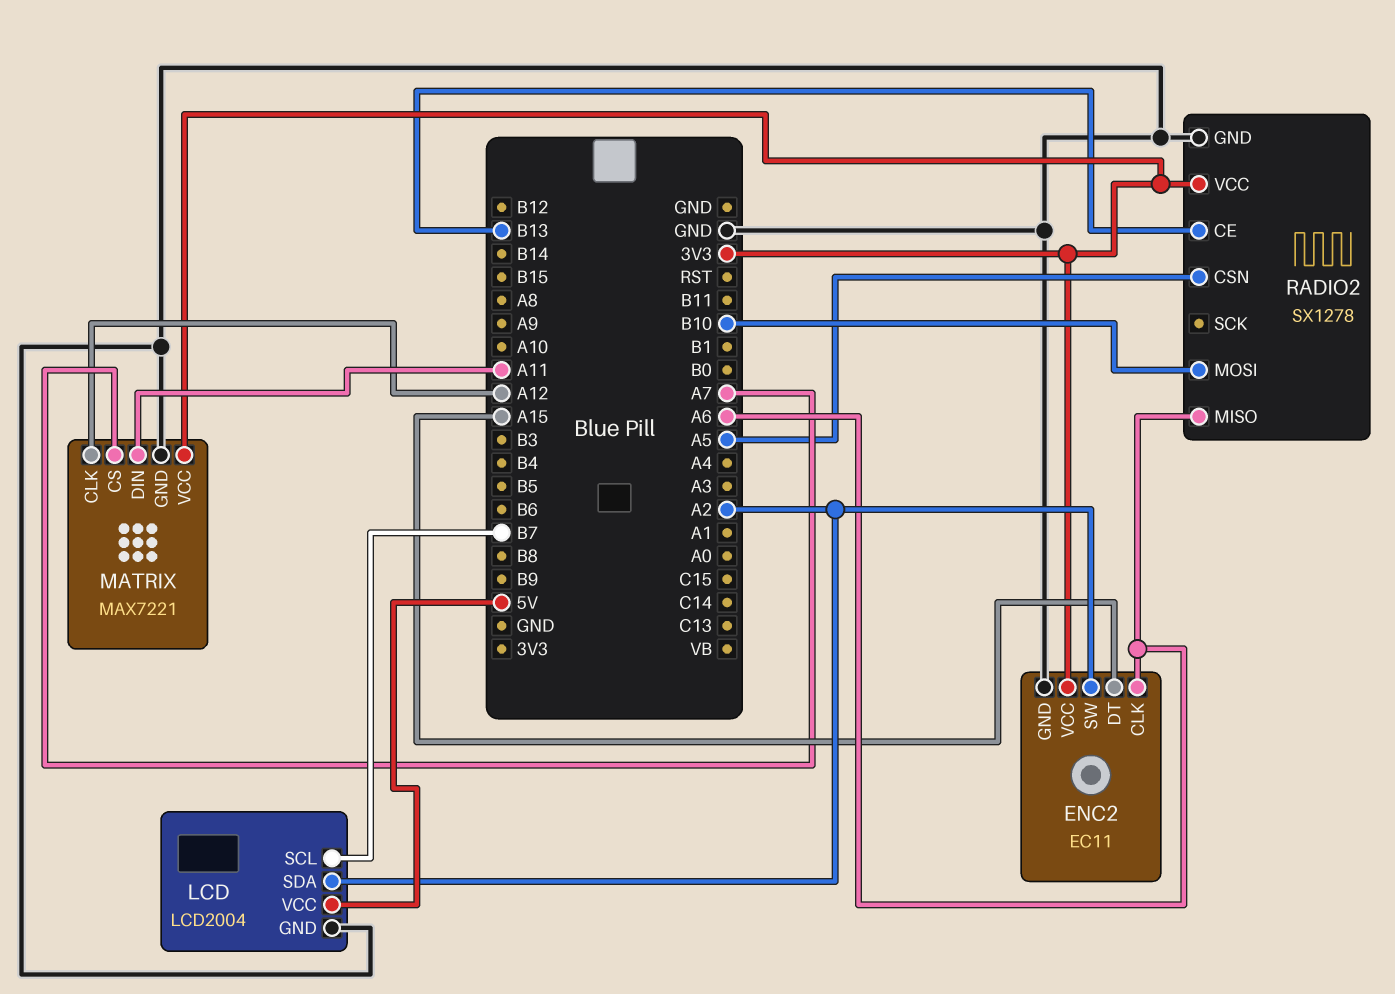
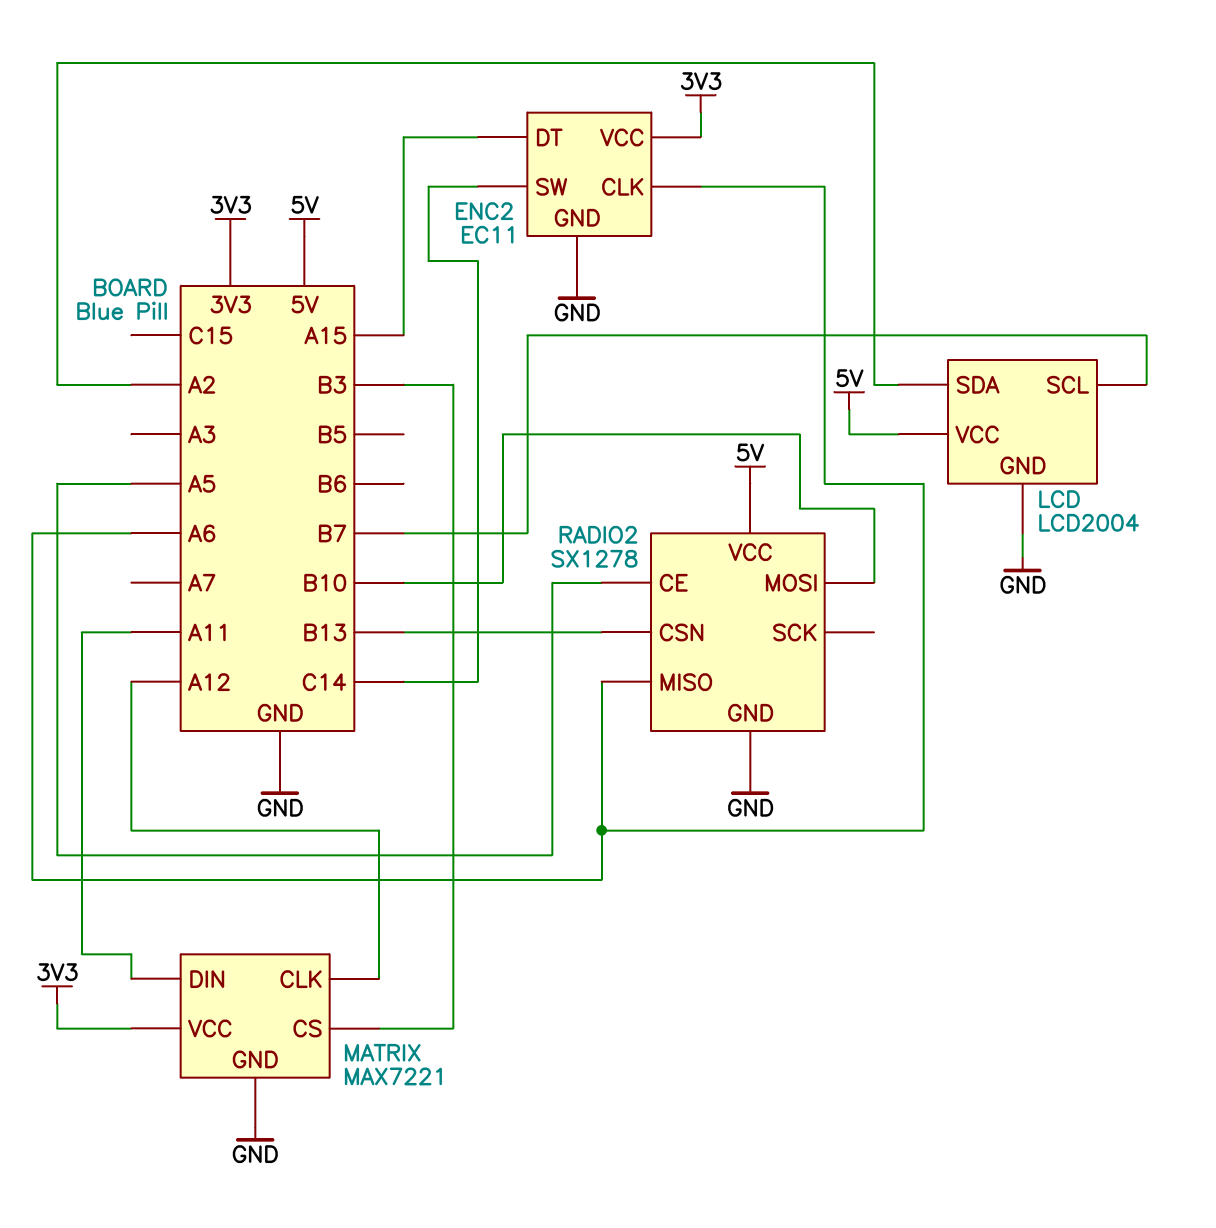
ENC2 pin SW: A2 -> C14
MATRIX pin CS: A7 -> B3
RADIO2 pin CE: B13 -> A5
RADIO2 pin CSN: A5 -> B13
RADIO2 pin VCC: 3V3 -> 5V

